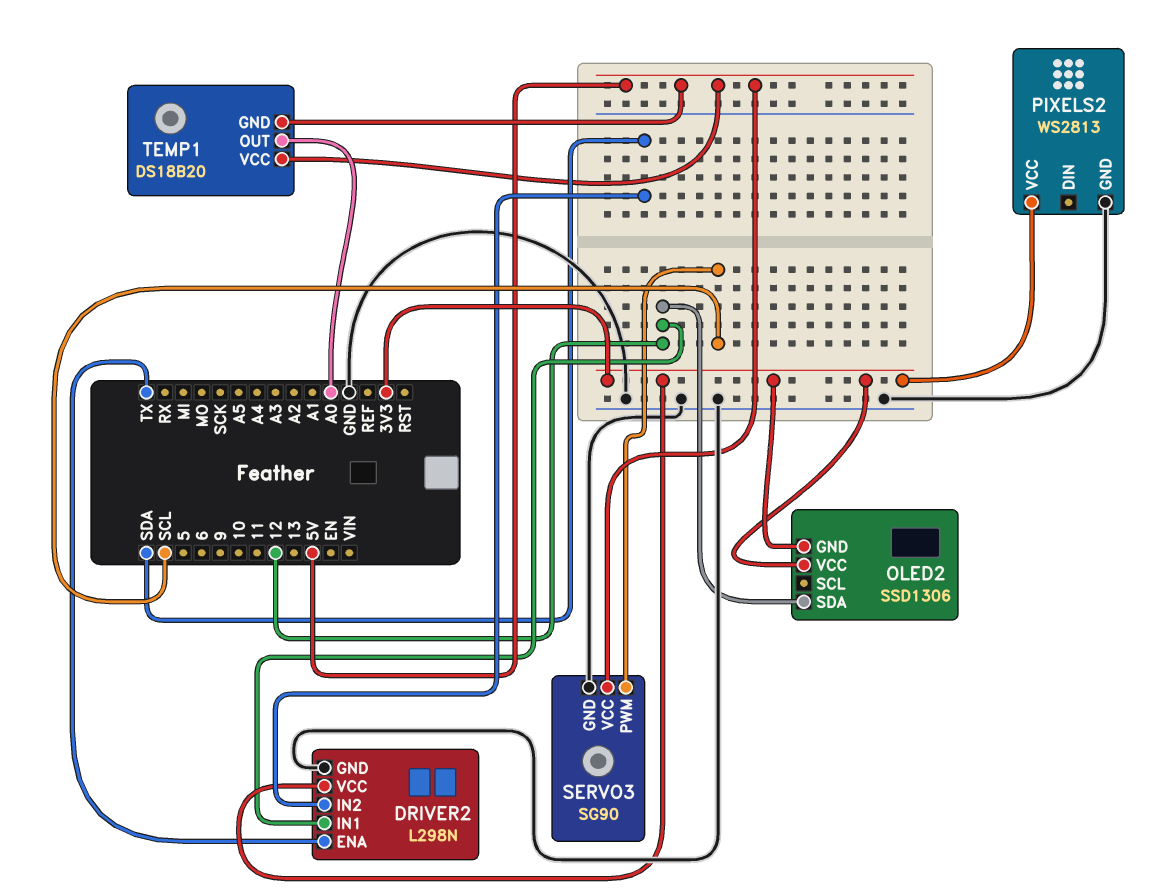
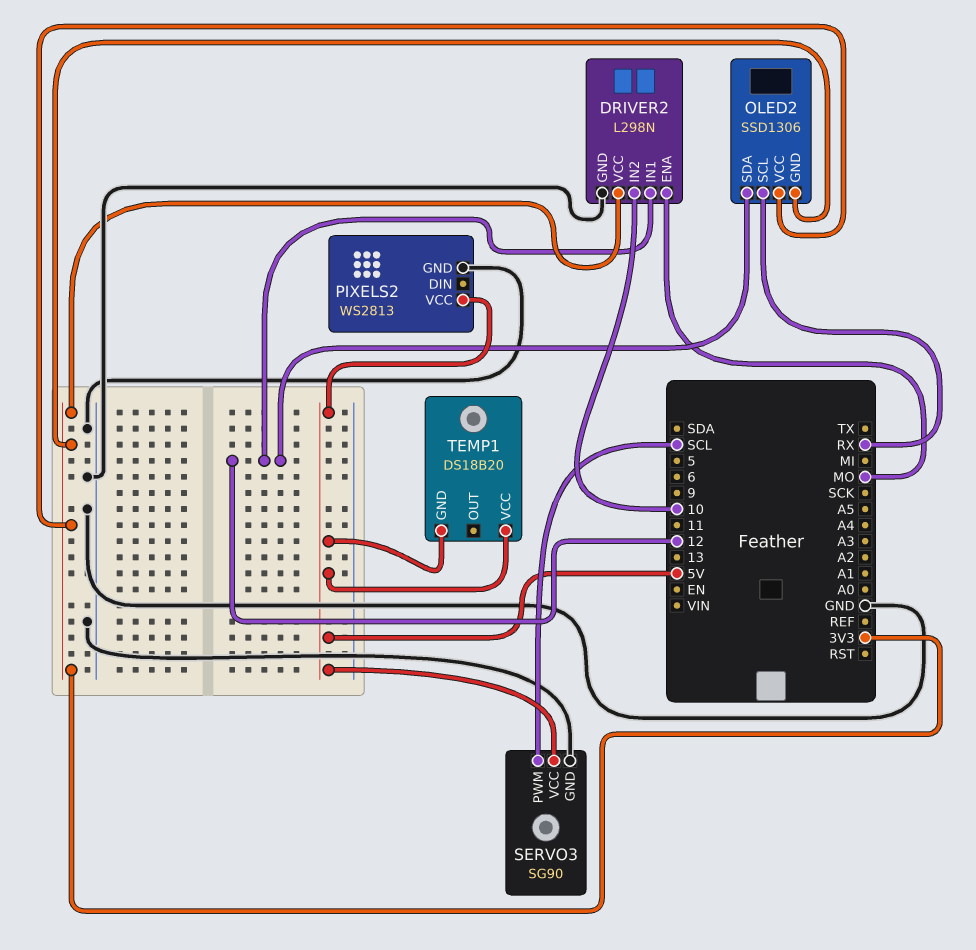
DRIVER2 pin ENA: TX -> MO
DRIVER2 pin IN2: SDA -> 10
OLED2 pin SCL: none -> RX
PIXELS2 pin VCC: 3V3 -> 5V
TEMP1 pin OUT: A0 -> none

